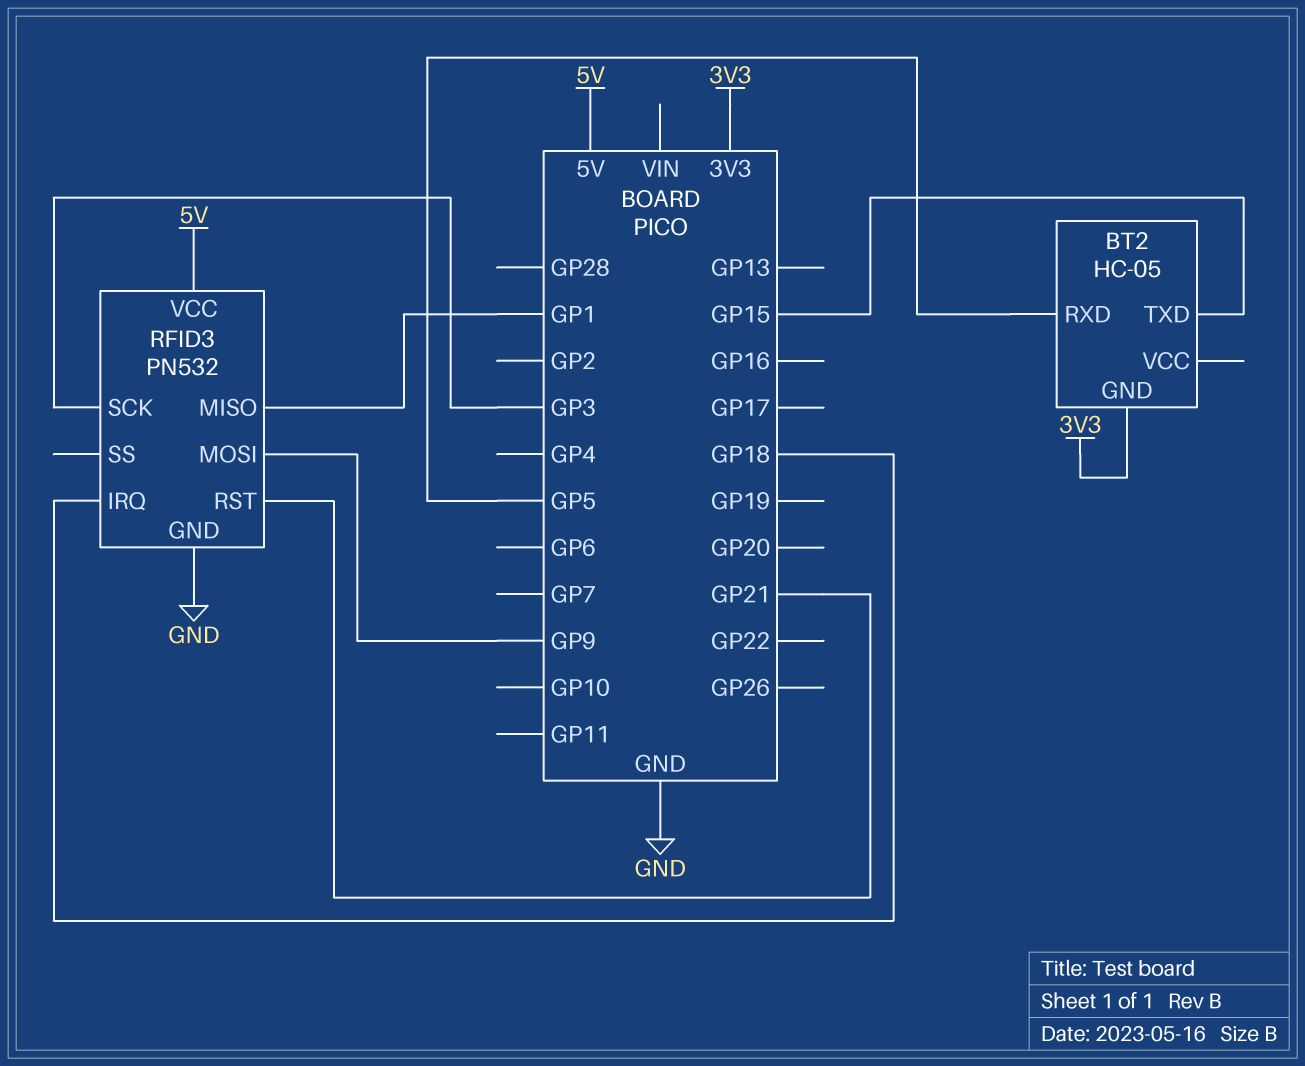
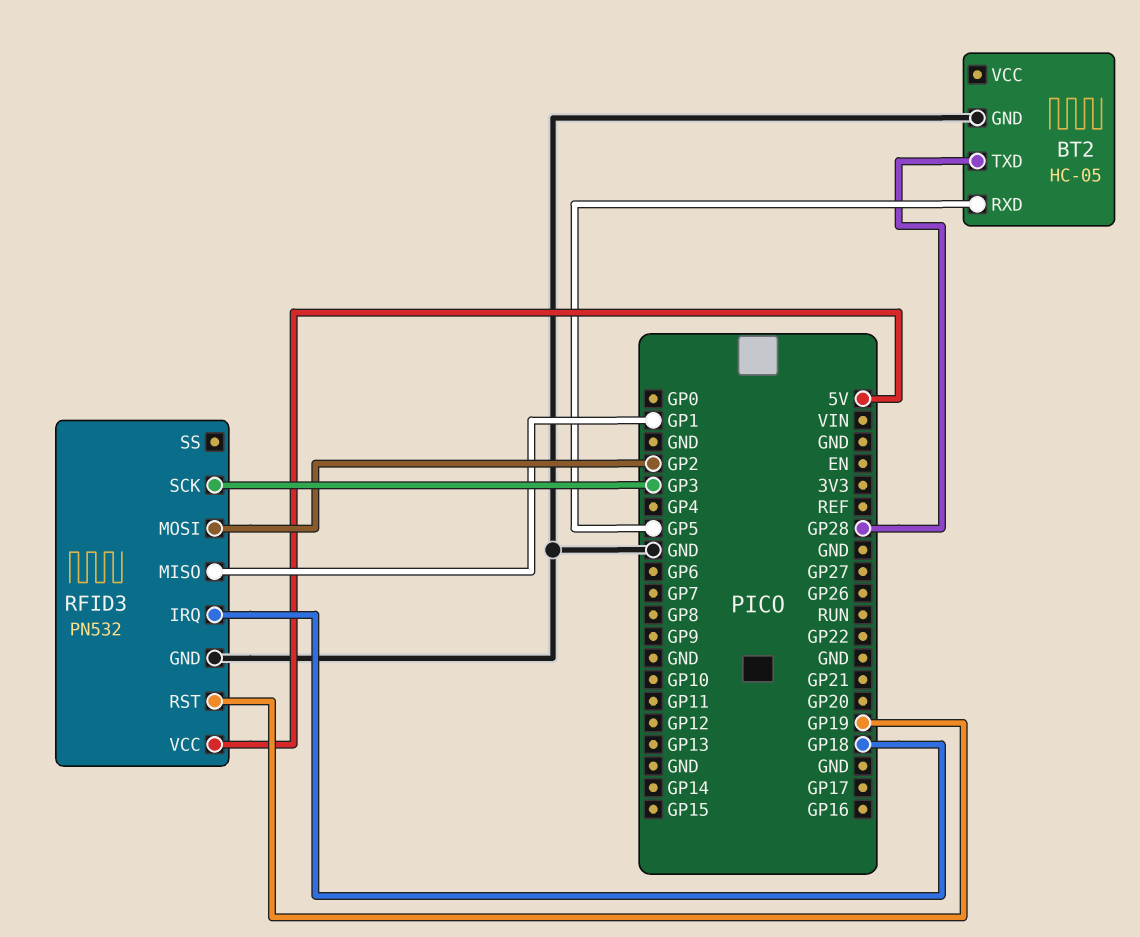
BT2 pin GND: 3V3 -> GND
BT2 pin TXD: GP15 -> GP28
RFID3 pin MOSI: GP9 -> GP2
RFID3 pin RST: GP21 -> GP19

